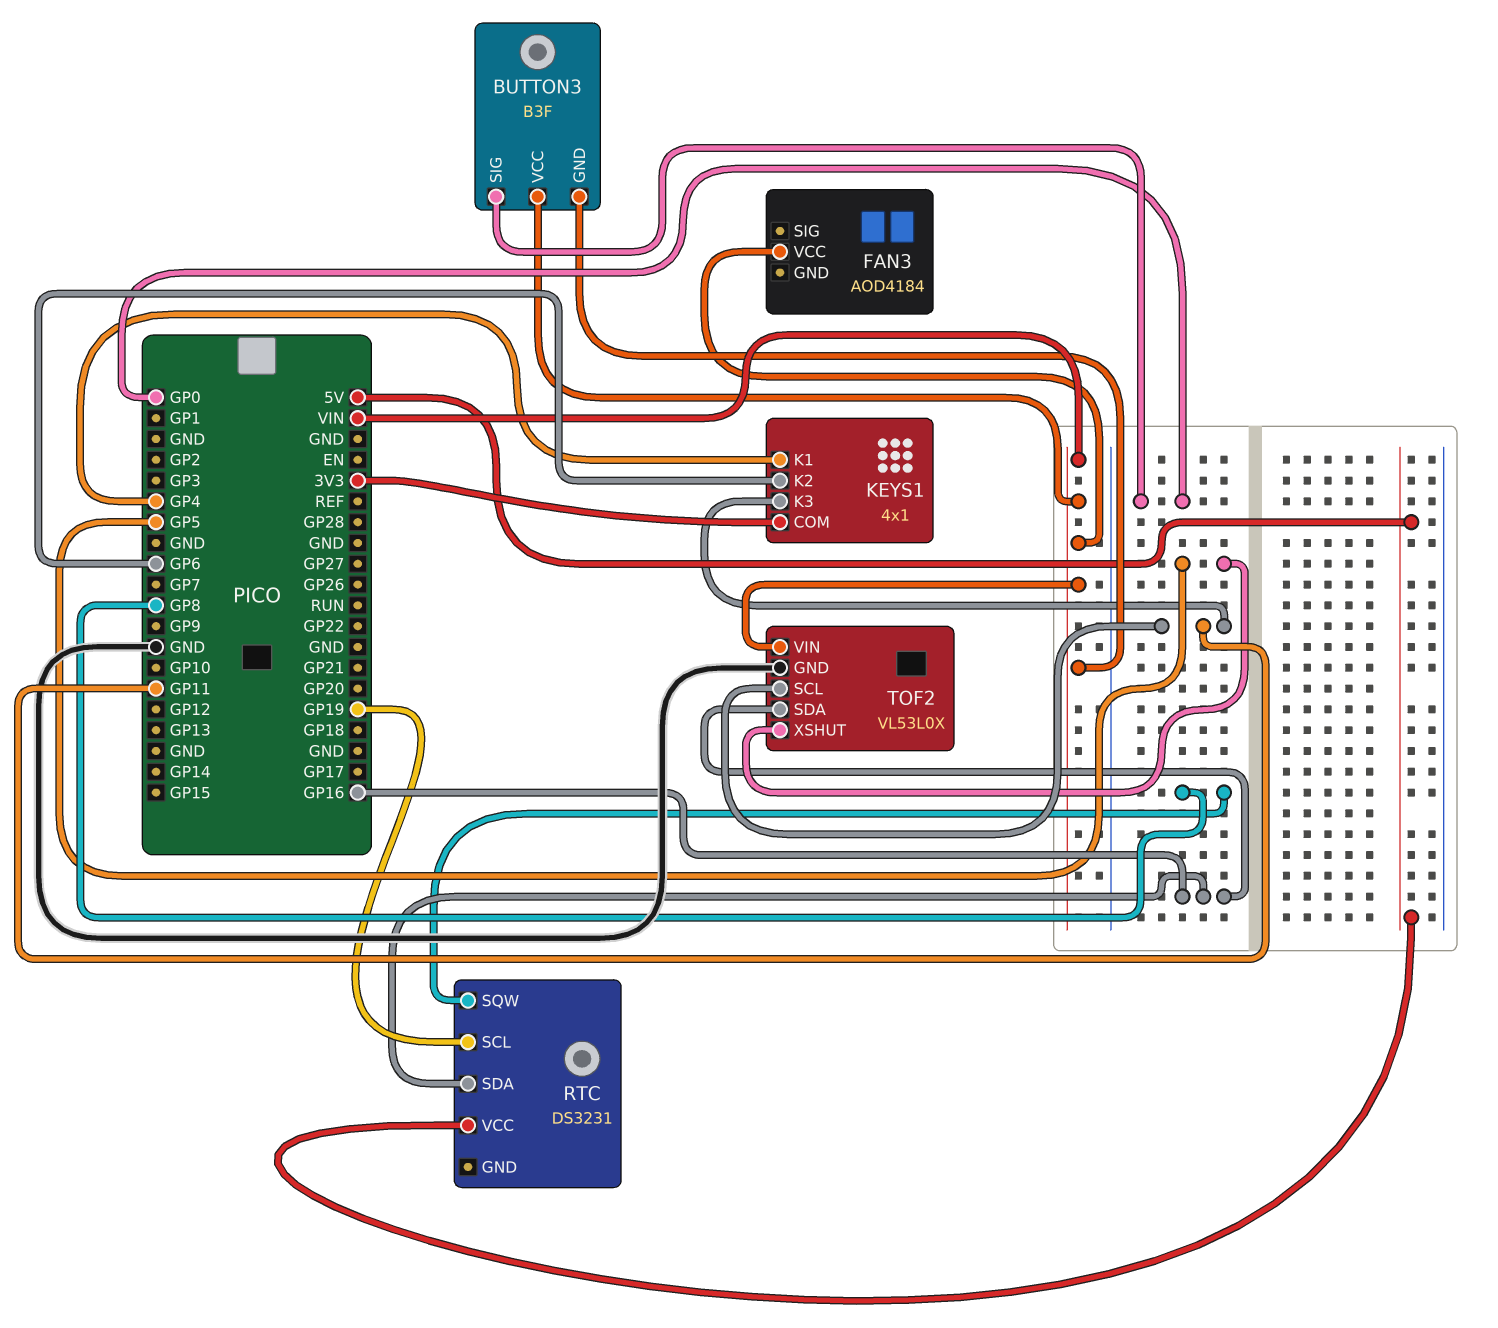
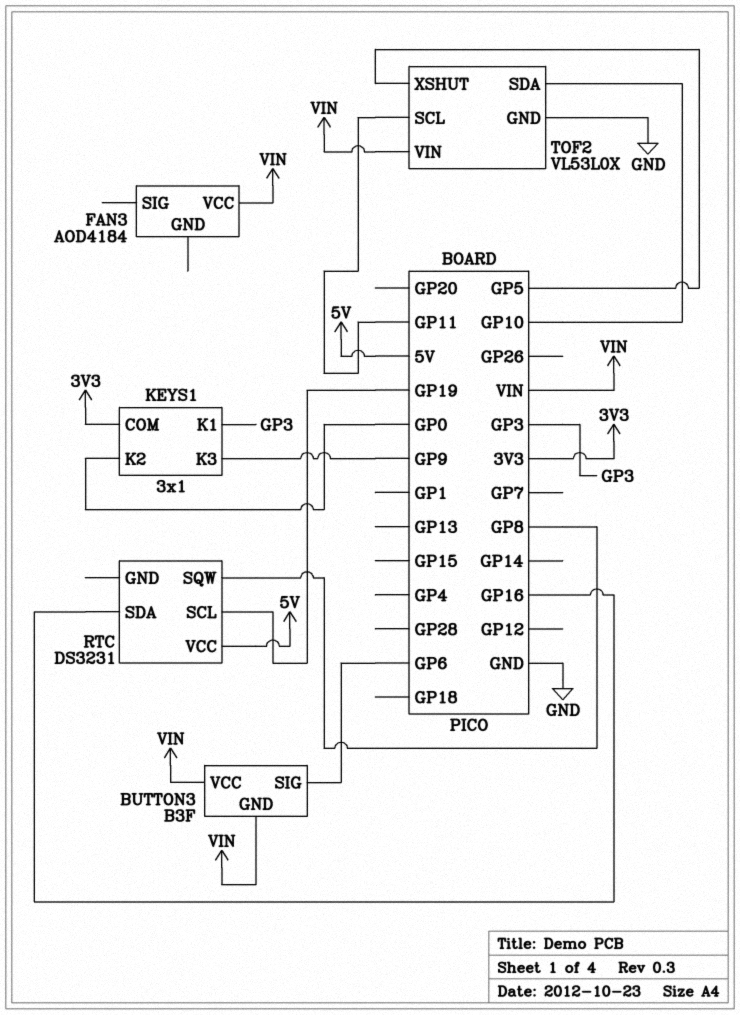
BUTTON3 pin SIG: GP0 -> GP6
KEYS1: 4x1 -> 3x1
KEYS1 pin K1: GP4 -> GP3
KEYS1 pin K2: GP6 -> GP0
KEYS1 pin K3: GP11 -> GP9
TOF2 pin SDA: GP16 -> GP10

